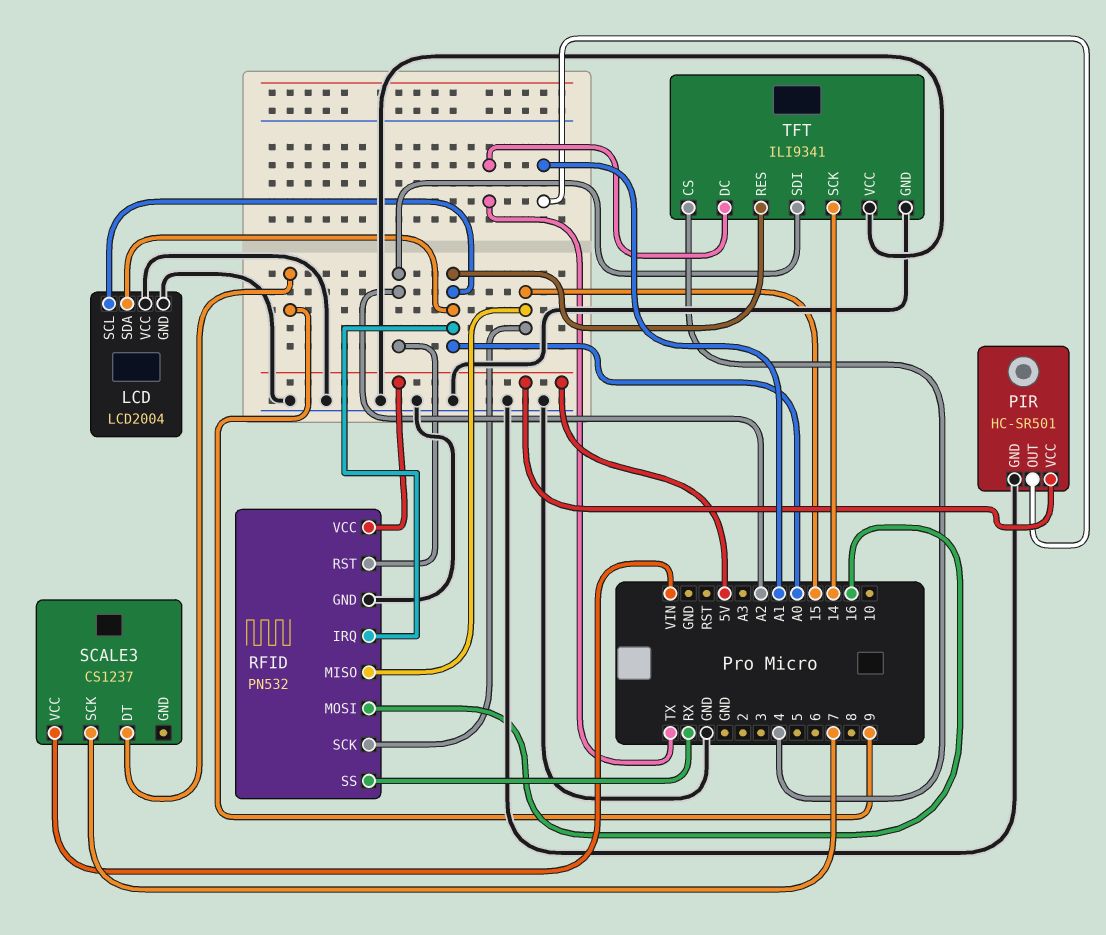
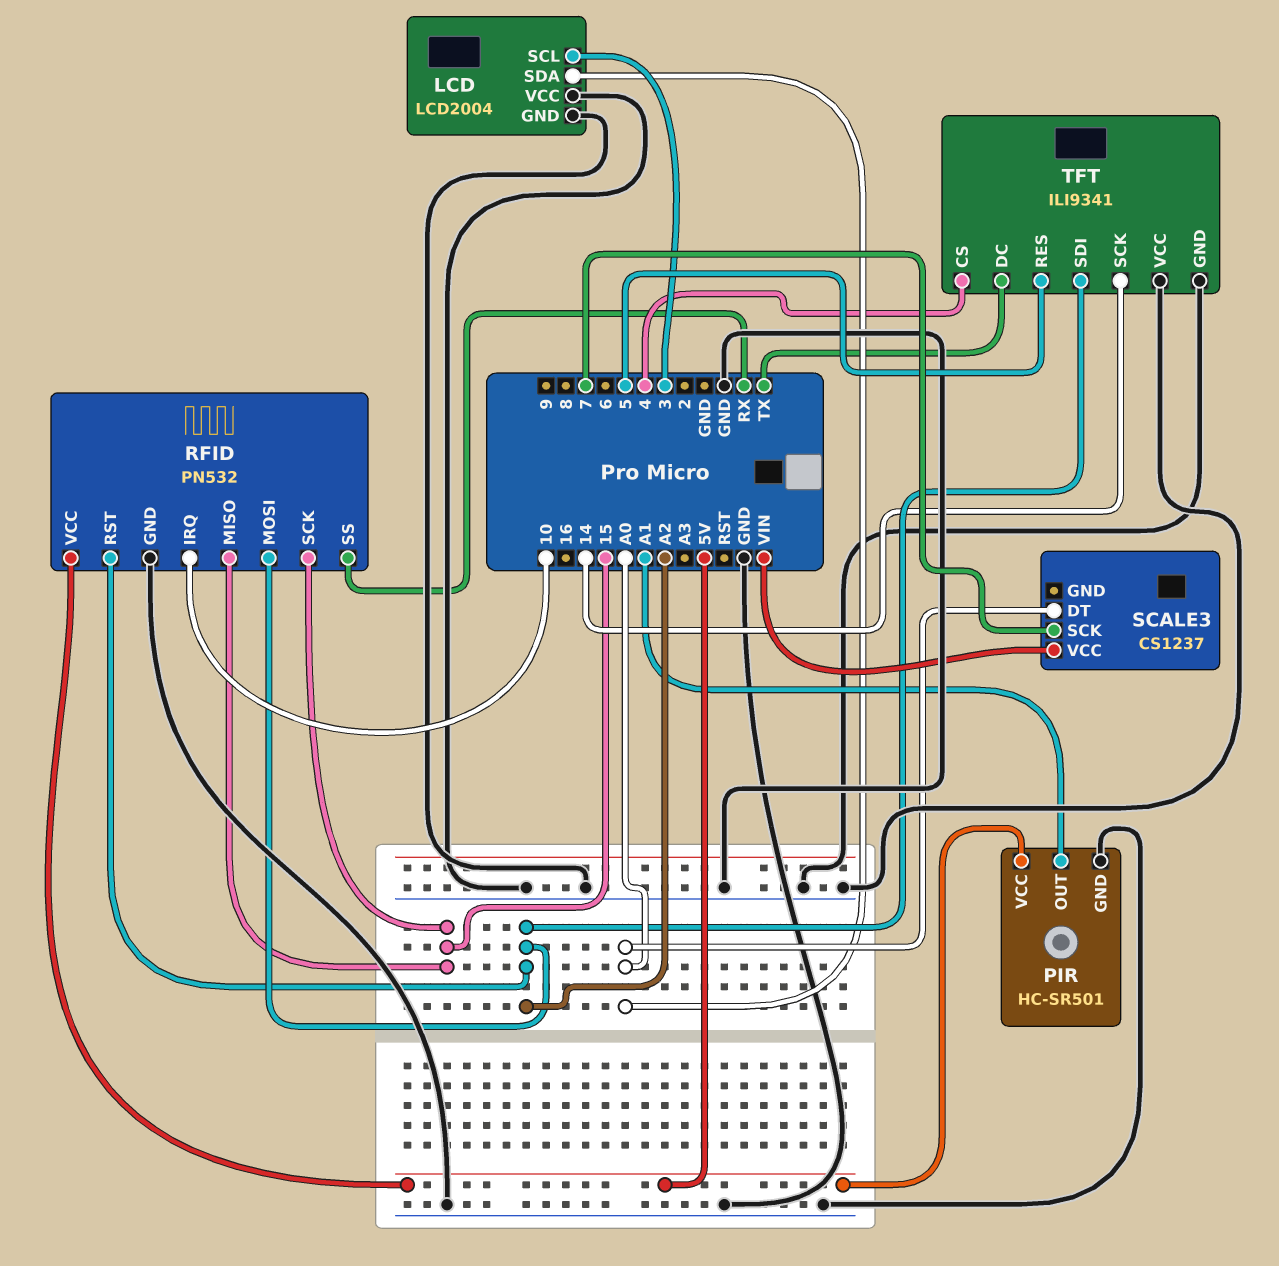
LCD pin SCL: A0 -> 3
RFID pin IRQ: A0 -> 10
RFID pin MOSI: 16 -> A2
SCALE3 pin DT: 9 -> A0
TFT pin RES: A0 -> 5

